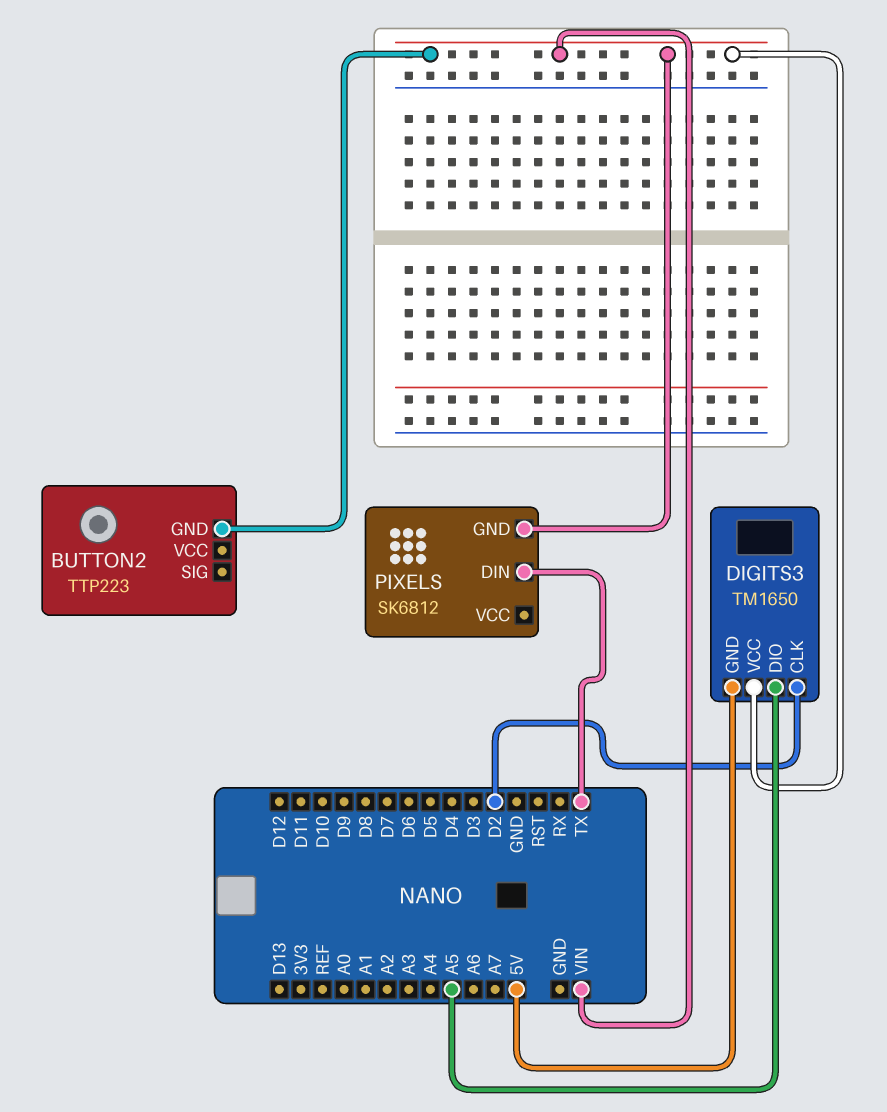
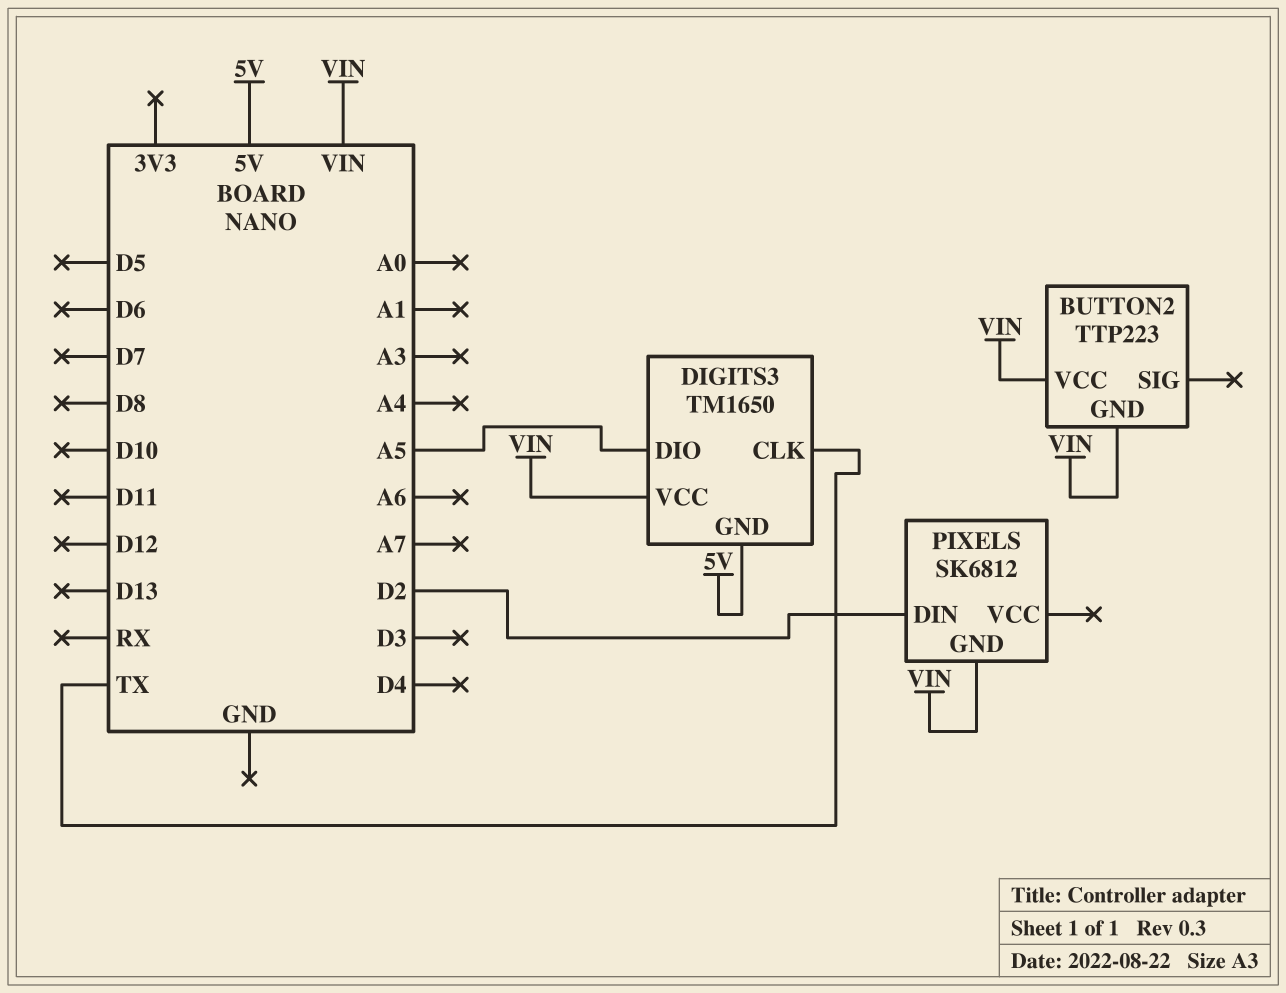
BUTTON2 pin VCC: none -> VIN
DIGITS3 pin CLK: D2 -> TX
PIXELS pin DIN: TX -> D2

